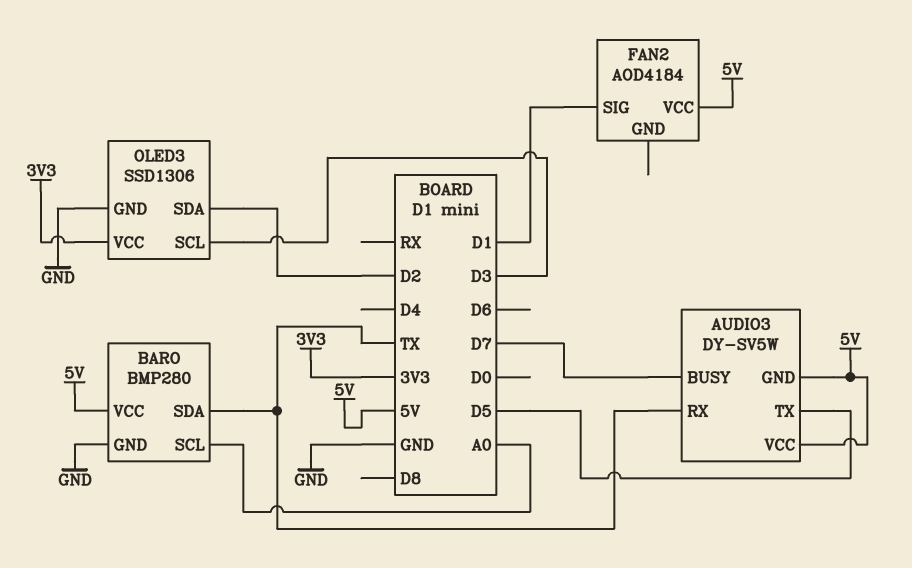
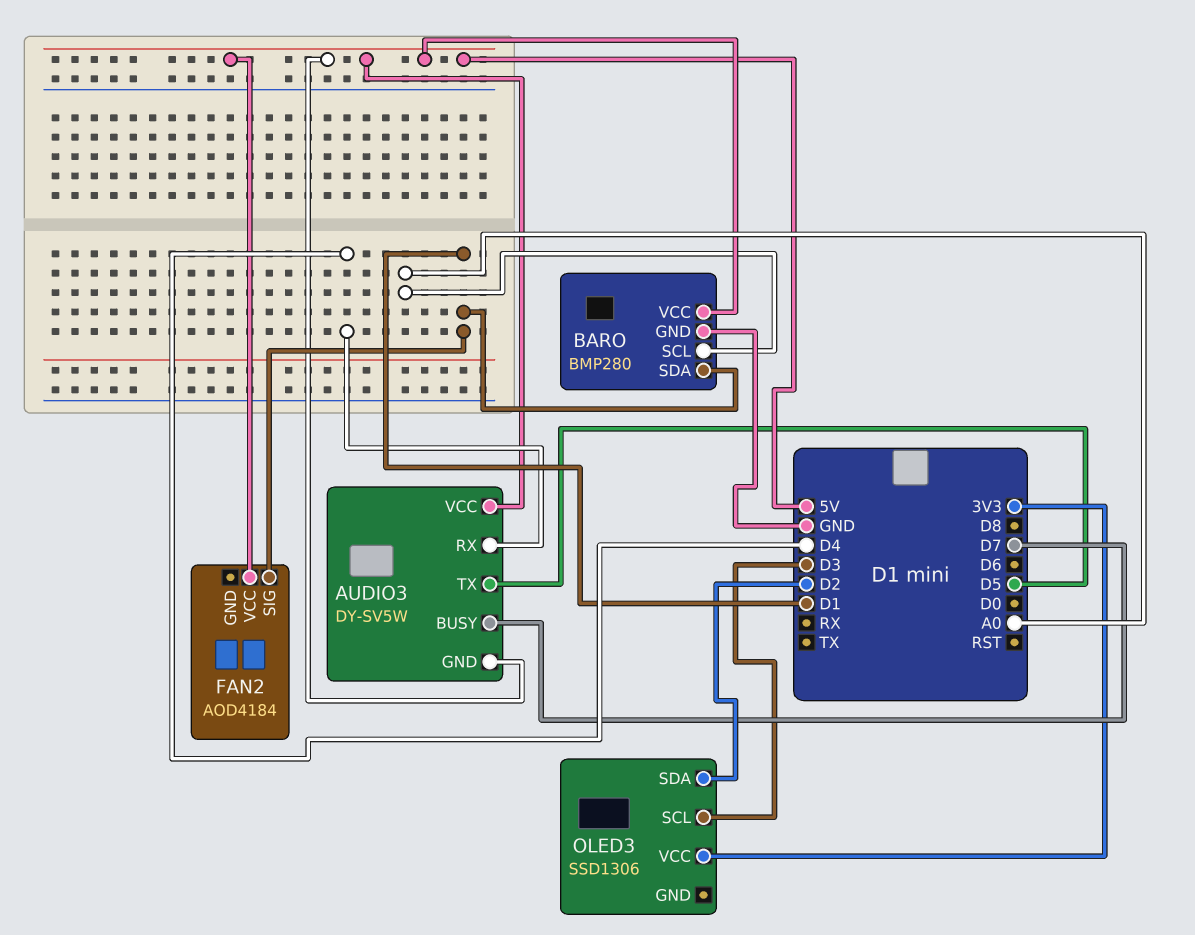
AUDIO3 pin RX: TX -> D4
BARO pin SDA: TX -> D1
OLED3 pin GND: GND -> none

